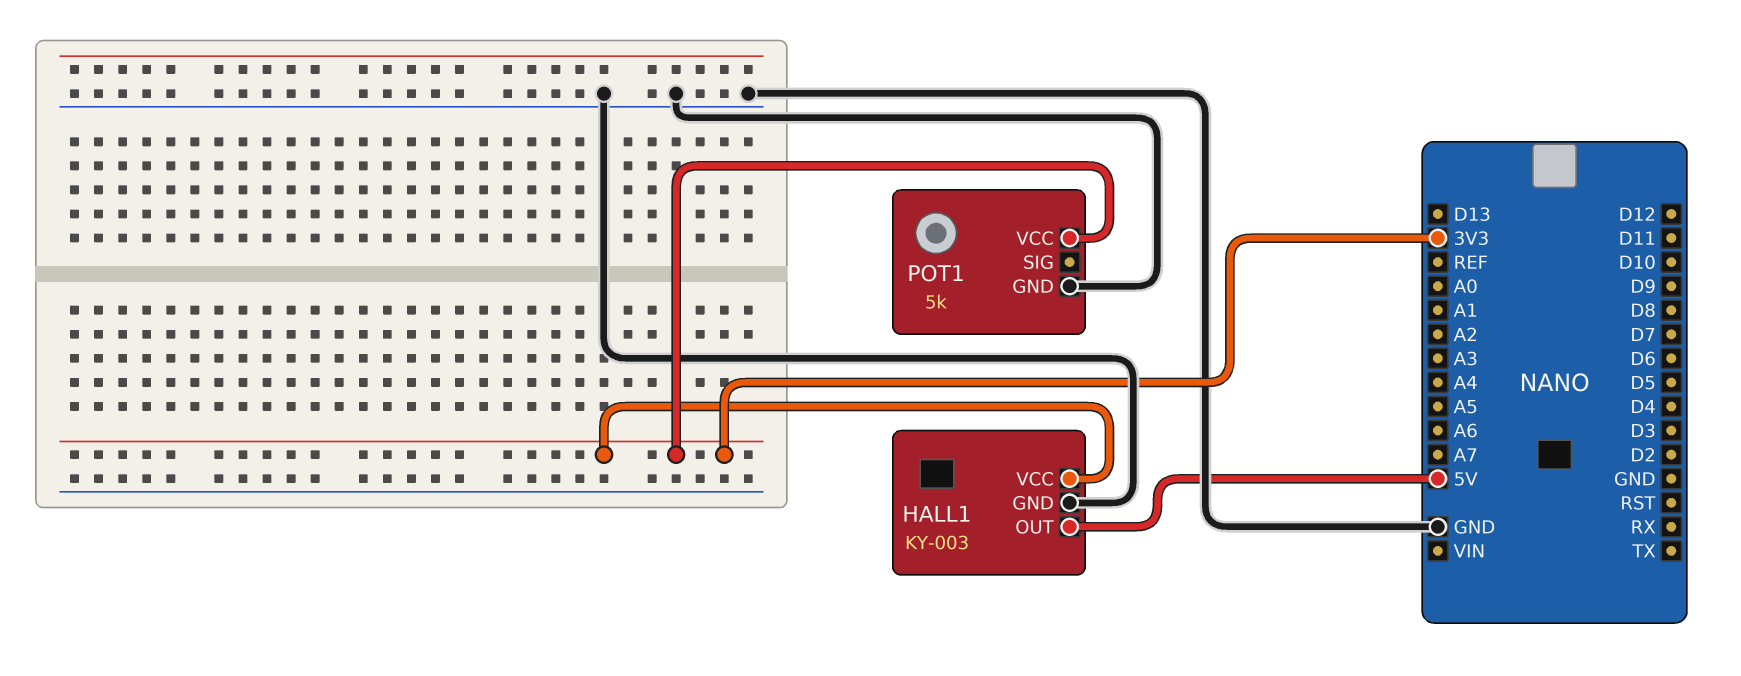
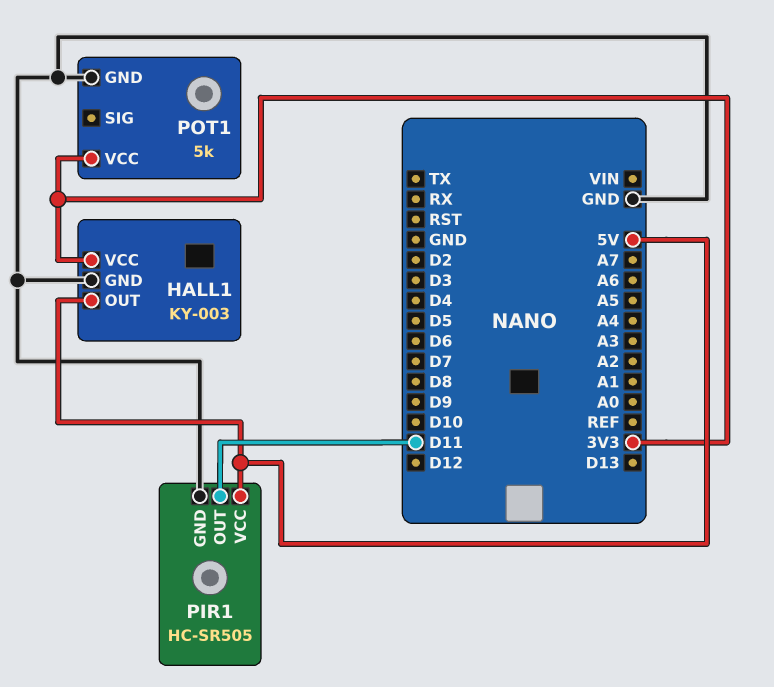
PIR1: none -> HC-SR505
PIR1 pin GND: none -> GND
PIR1 pin OUT: none -> D11
PIR1 pin VCC: none -> 5V

